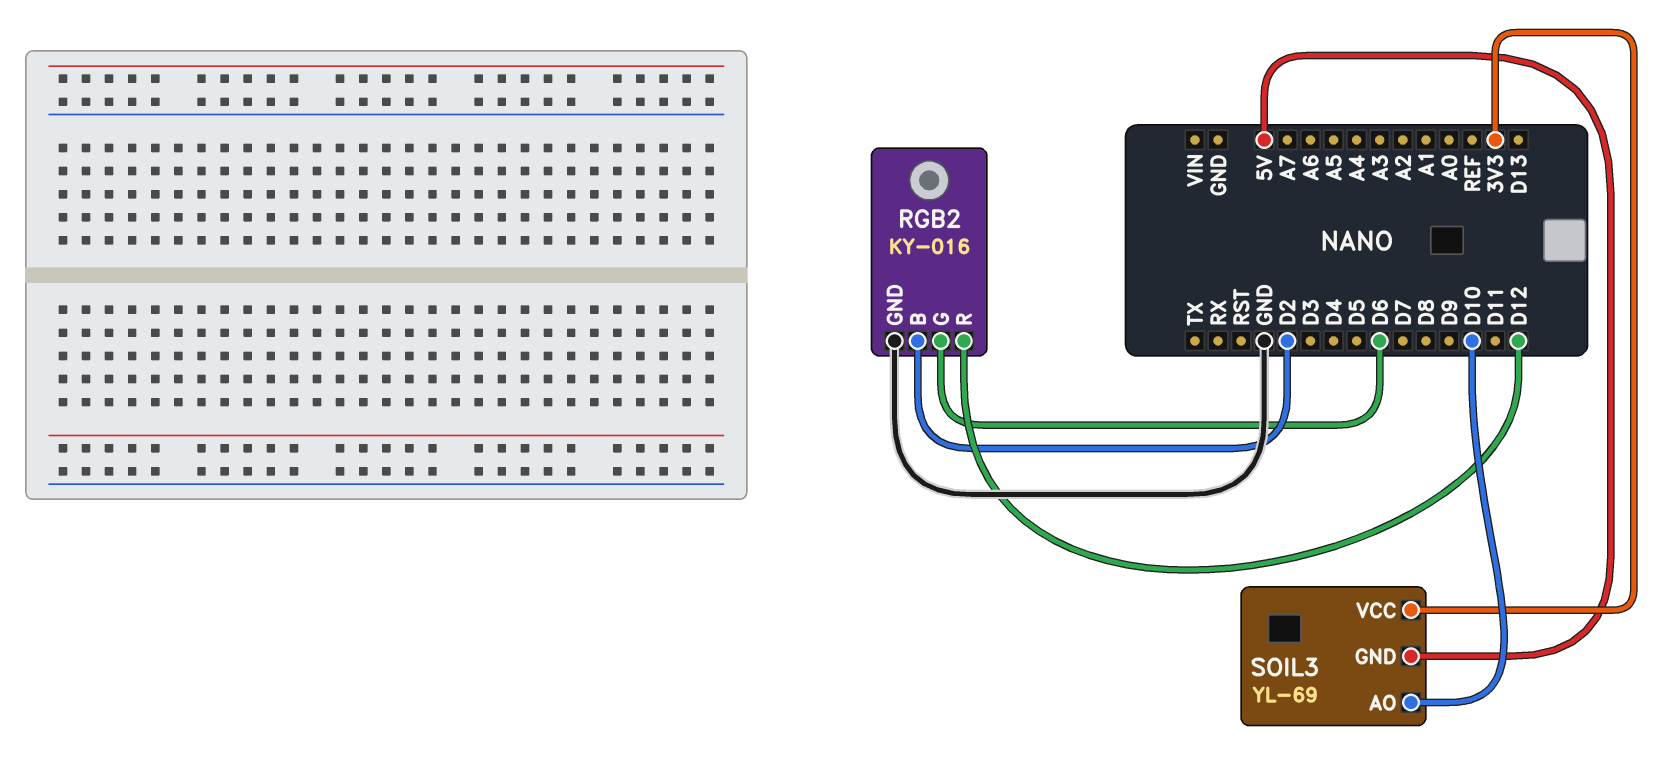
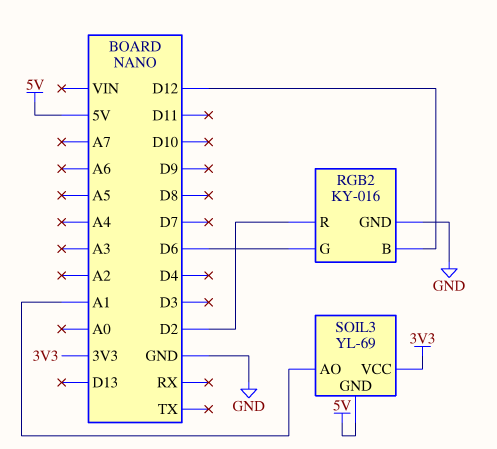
RGB2 pin B: D2 -> D12
RGB2 pin R: D12 -> D2
SOIL3 pin AO: D10 -> A1

